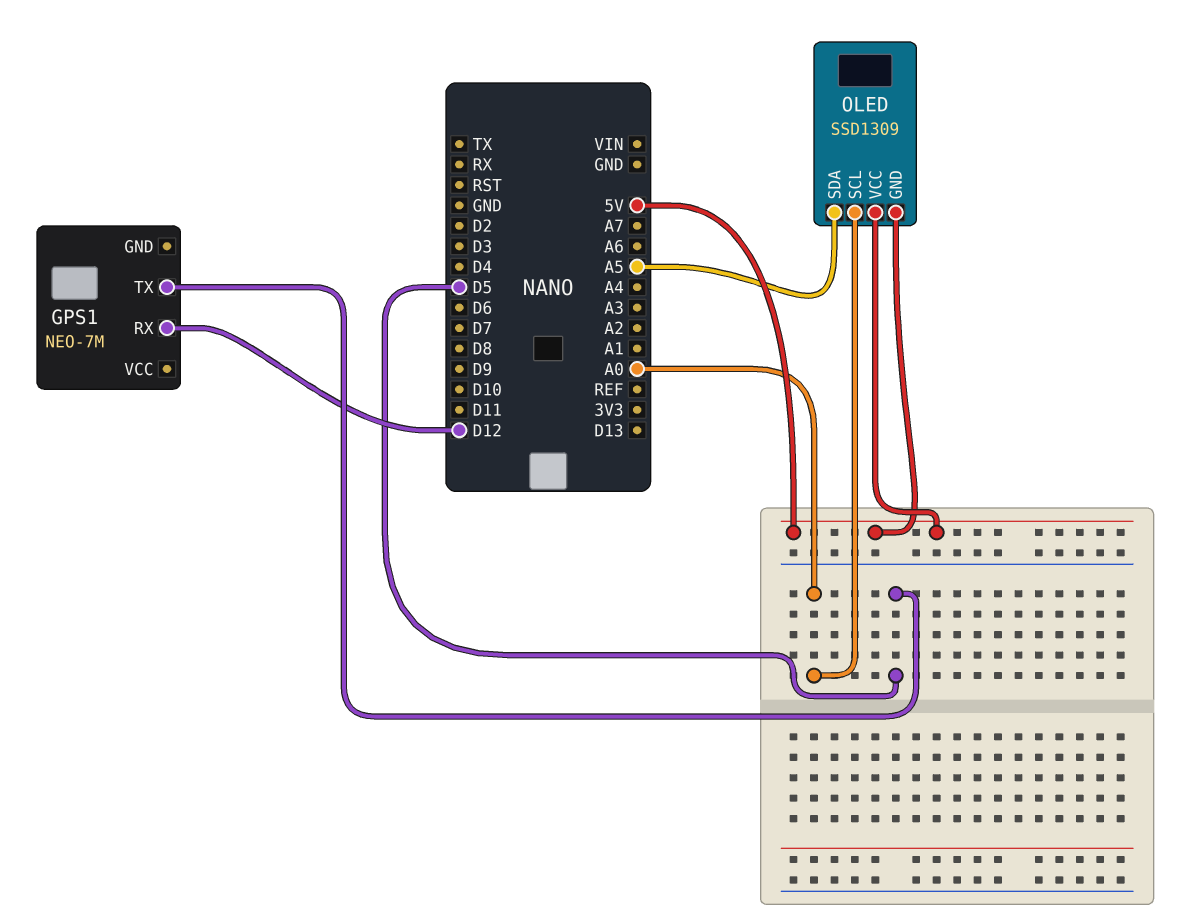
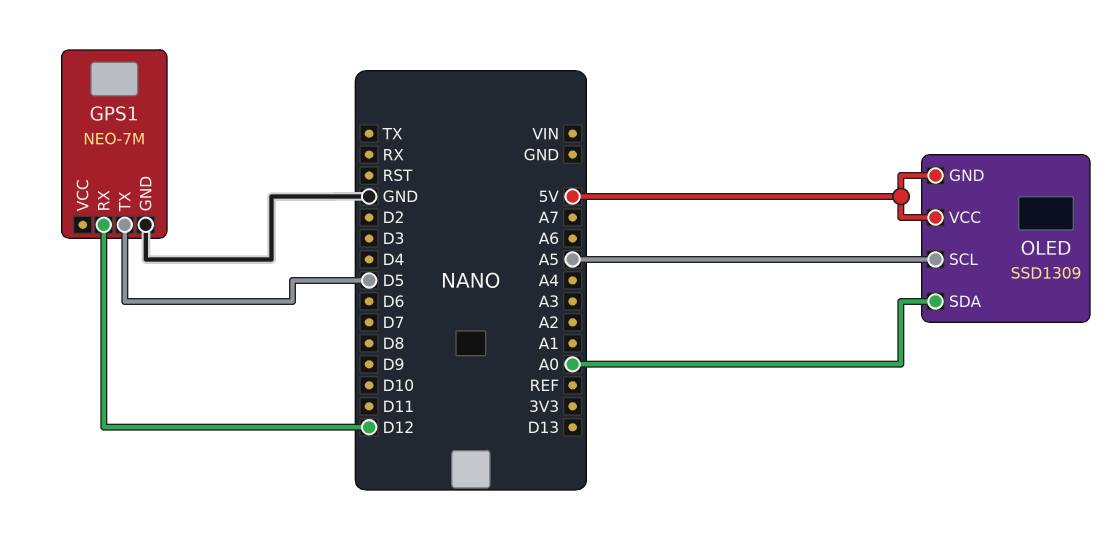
GPS1 pin GND: none -> GND
OLED pin SCL: A0 -> A5
OLED pin SDA: A5 -> A0

